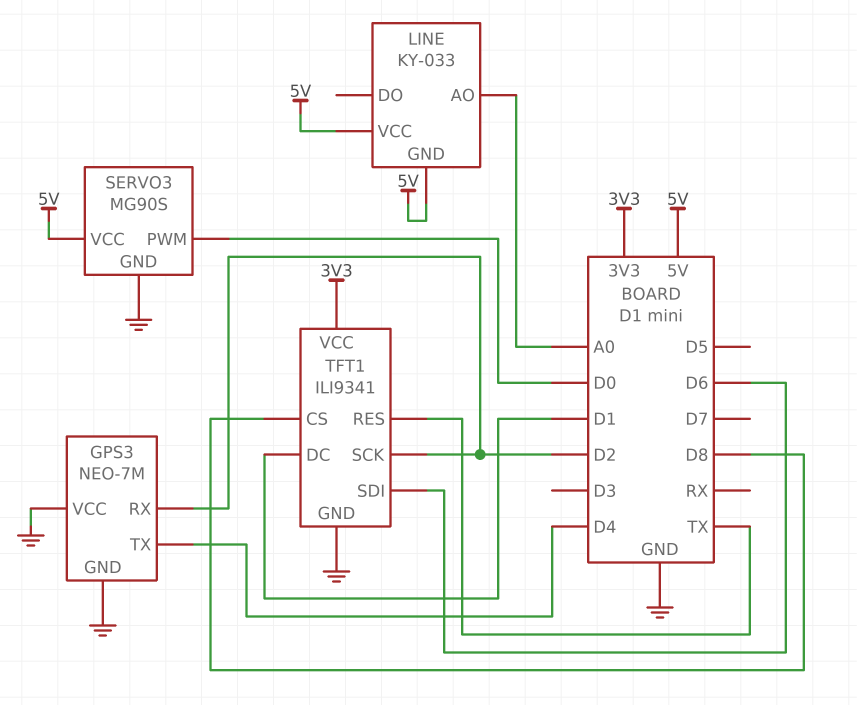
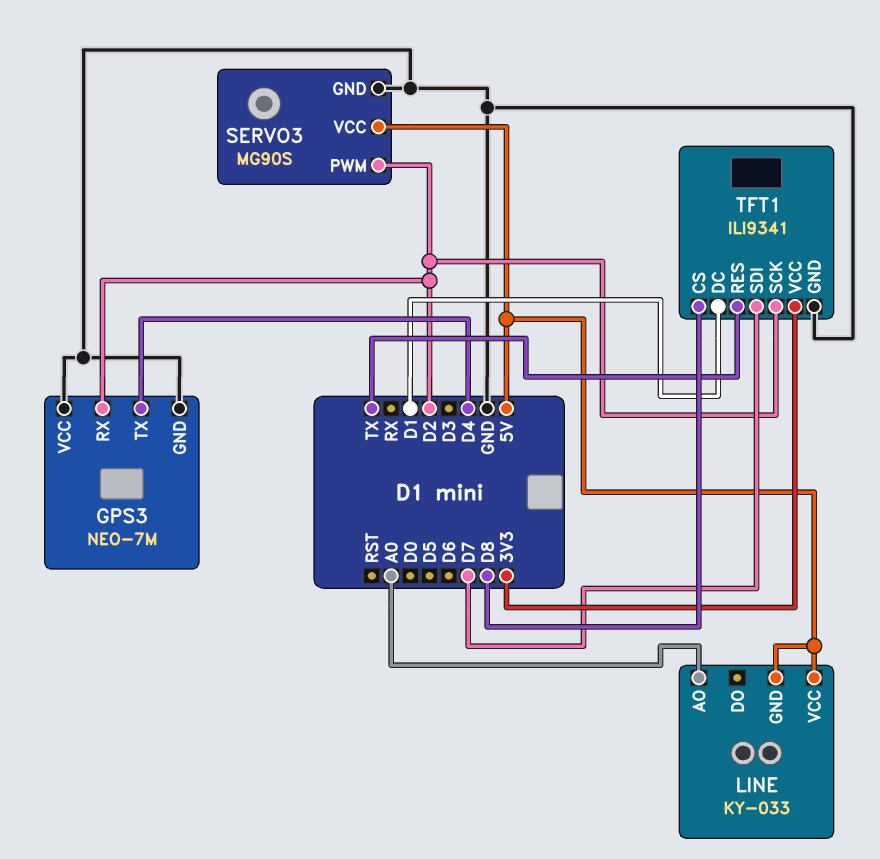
SERVO3 pin PWM: D0 -> D2
TFT1 pin SDI: D6 -> D7

